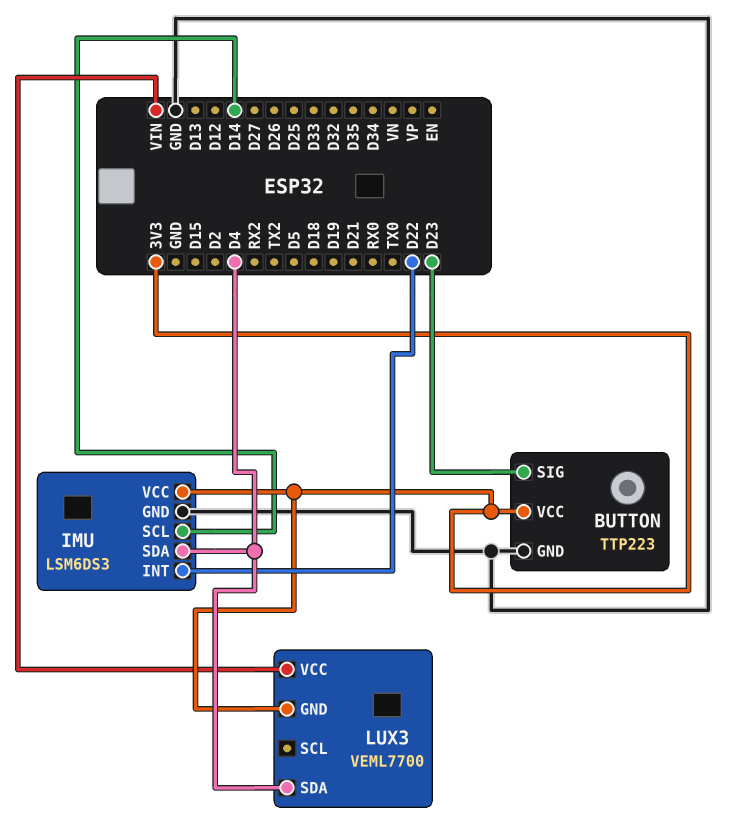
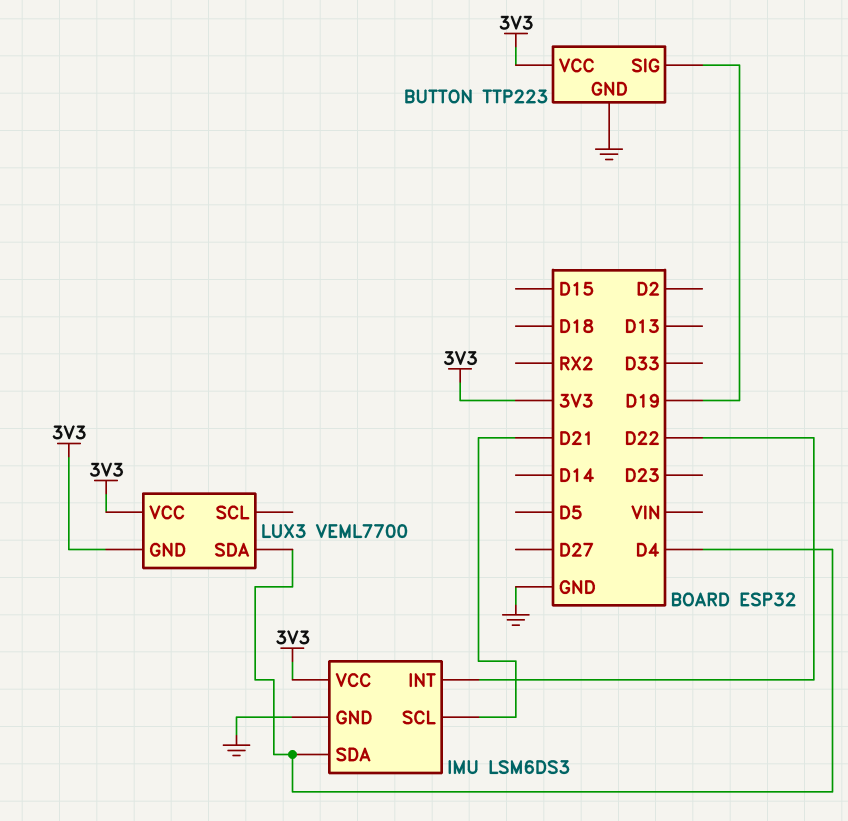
BUTTON pin SIG: D23 -> D19
IMU pin SCL: D14 -> D21
LUX3 pin VCC: VIN -> 3V3

